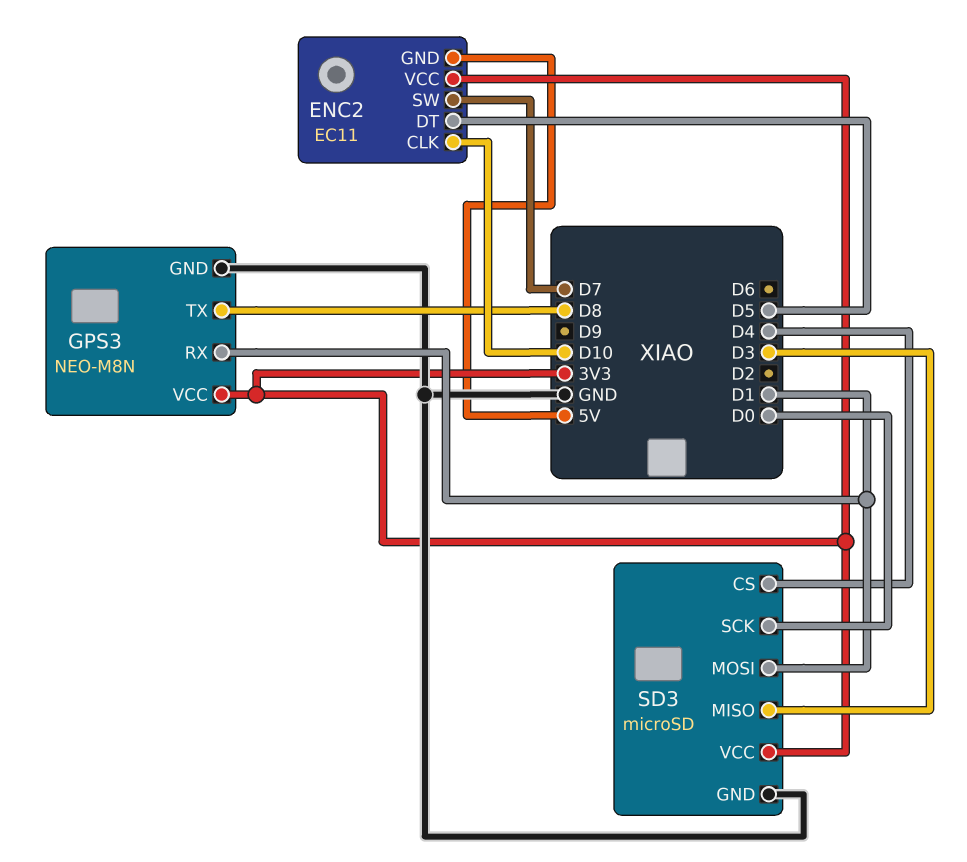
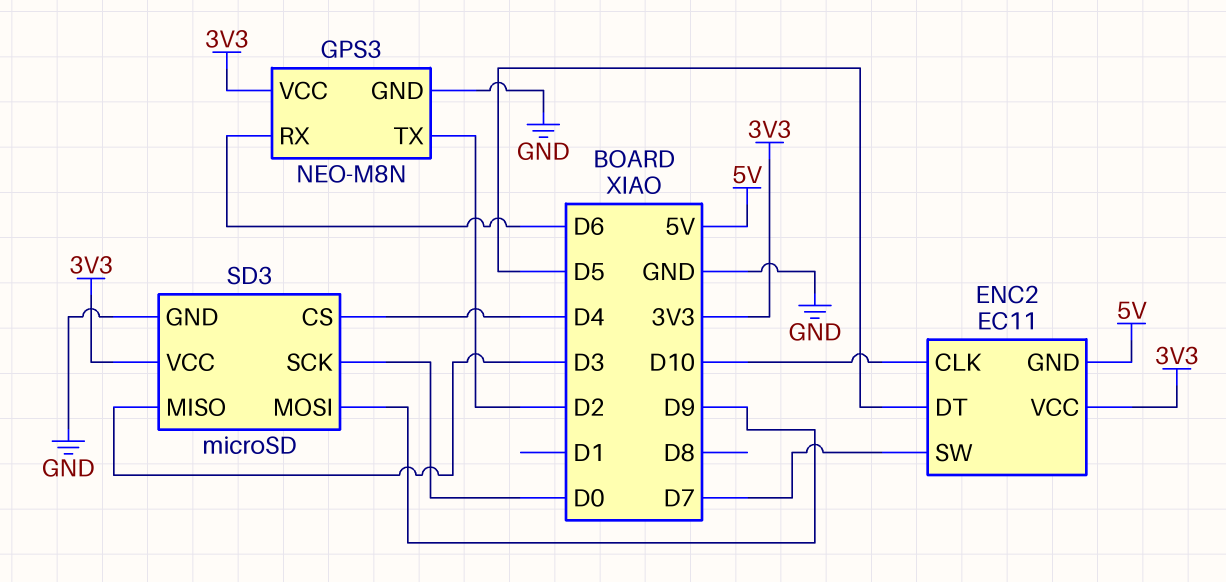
GPS3 pin RX: D1 -> D6
GPS3 pin TX: D8 -> D2
SD3 pin MOSI: D1 -> D9

